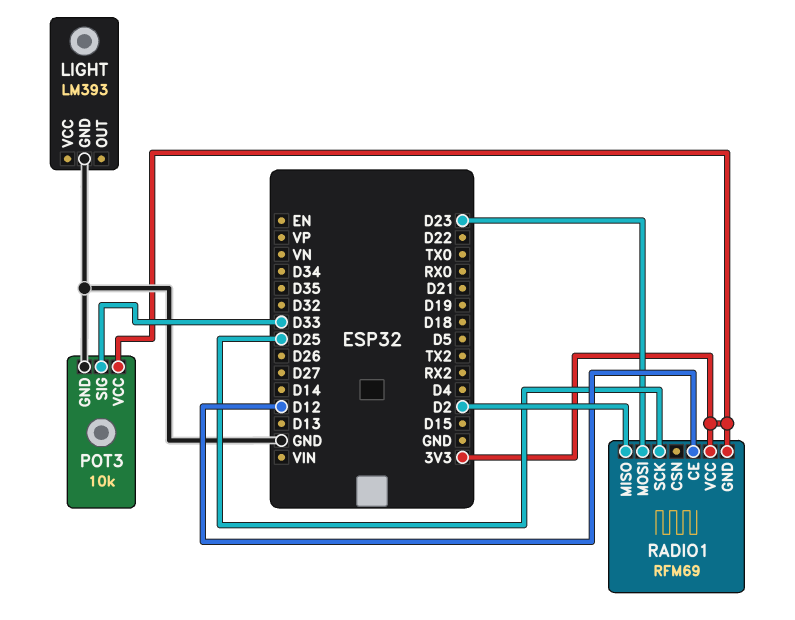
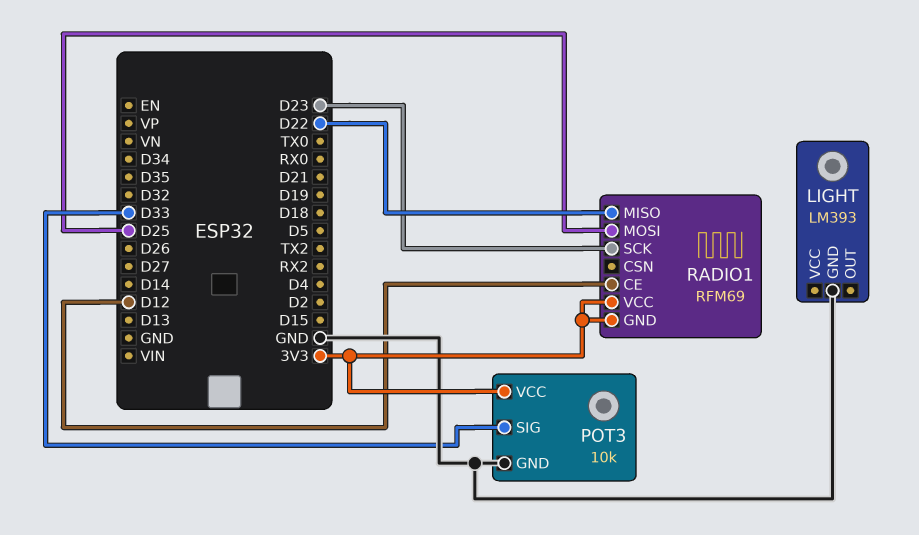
RADIO1 pin MISO: D2 -> D22
RADIO1 pin MOSI: D23 -> D25
RADIO1 pin SCK: D25 -> D23

